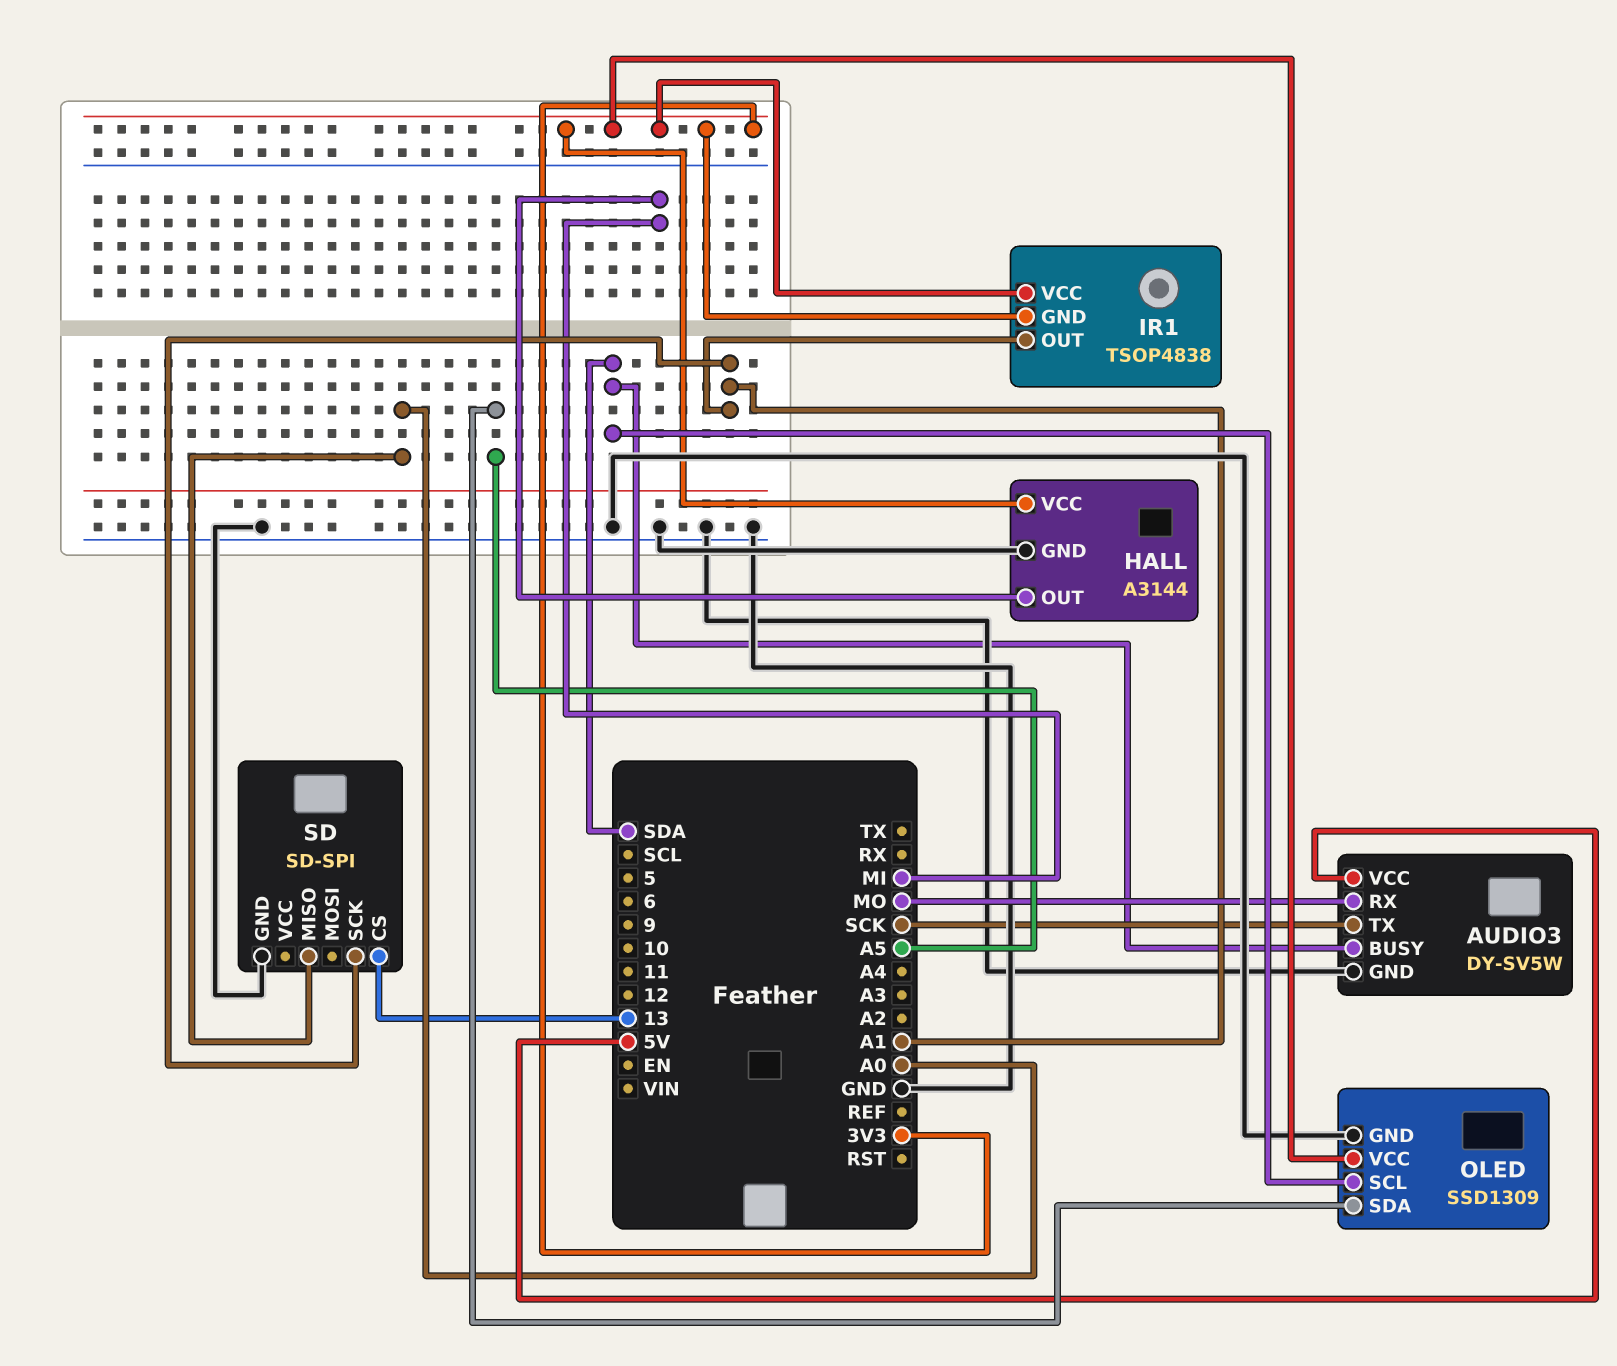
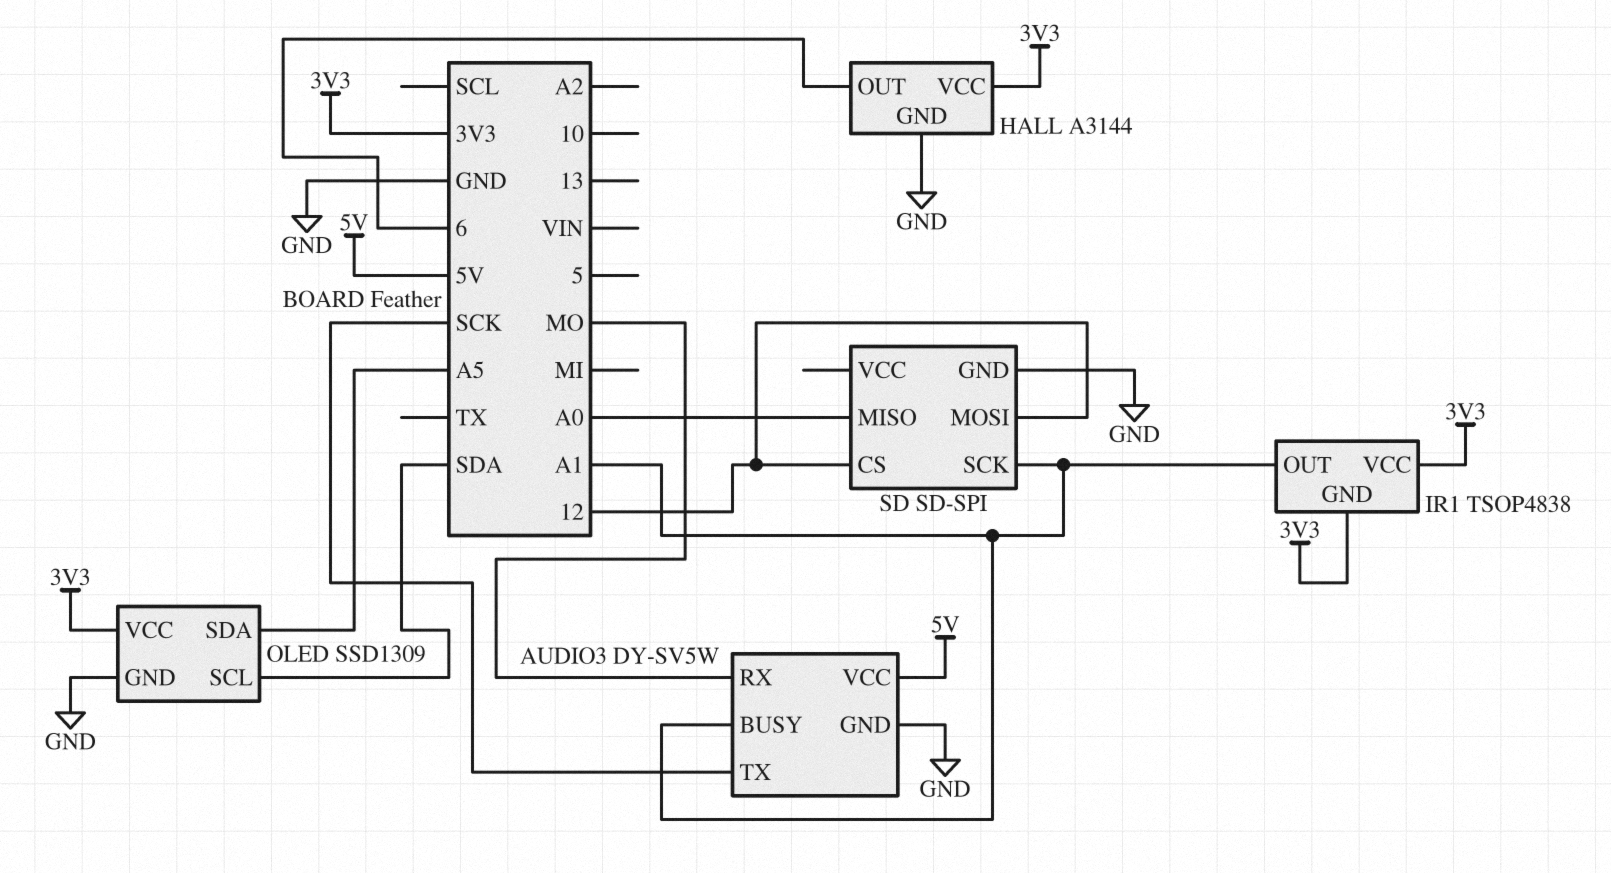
AUDIO3 pin BUSY: SDA -> A1
HALL pin OUT: MI -> 6
SD pin CS: 13 -> 12
SD pin MOSI: none -> 12

